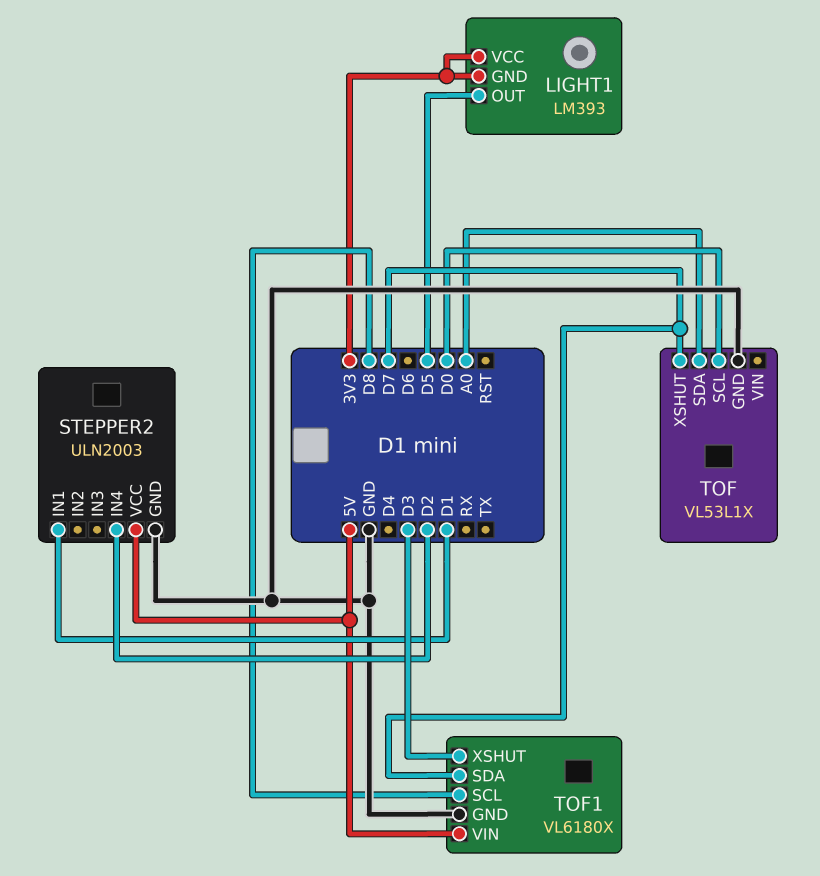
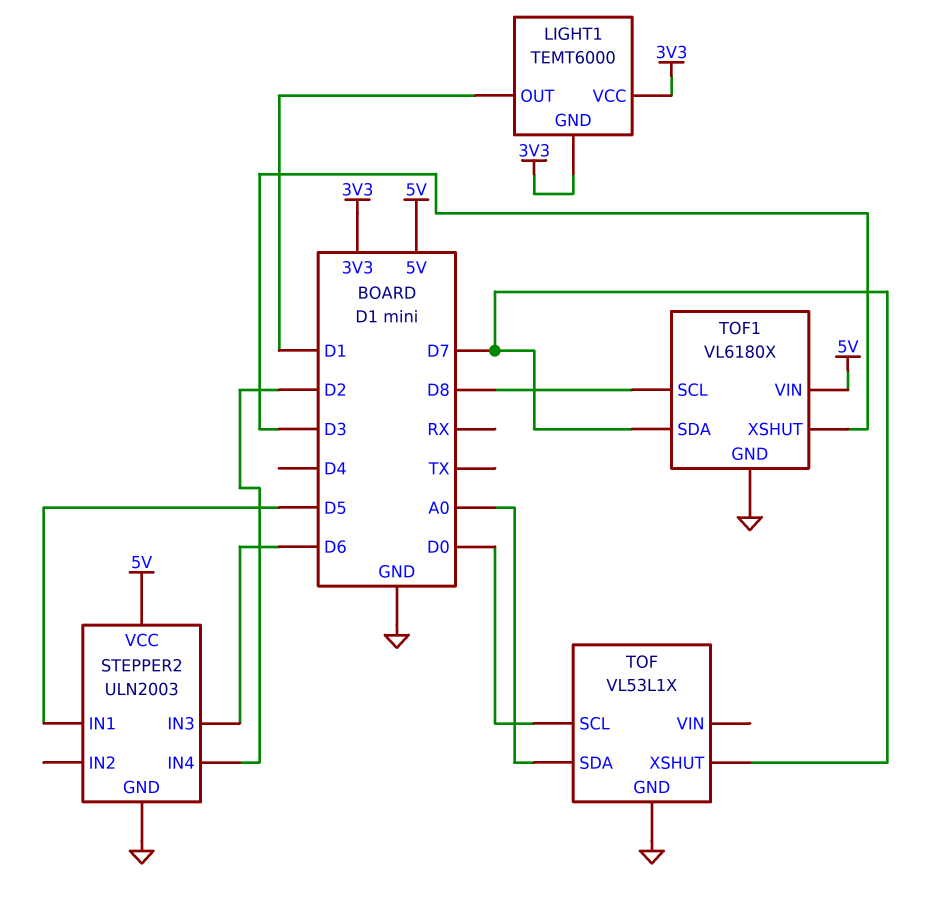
LIGHT1: LM393 -> TEMT6000
LIGHT1 pin OUT: D5 -> D1
STEPPER2 pin IN1: D1 -> D5
STEPPER2 pin IN3: none -> D6

